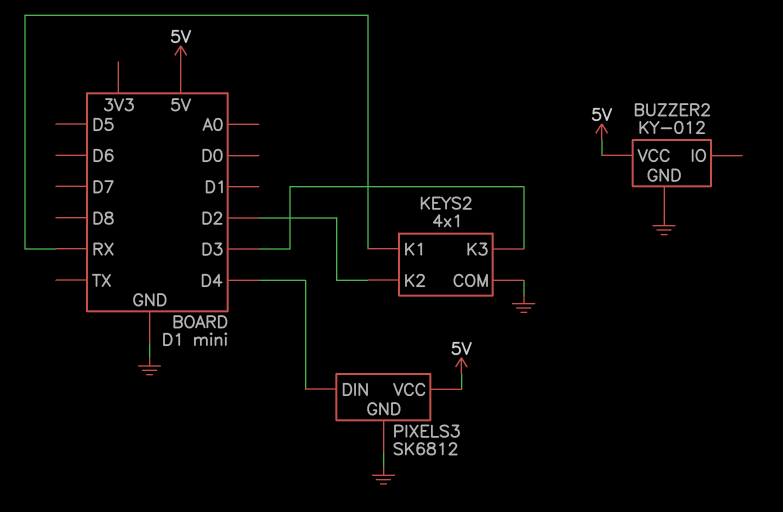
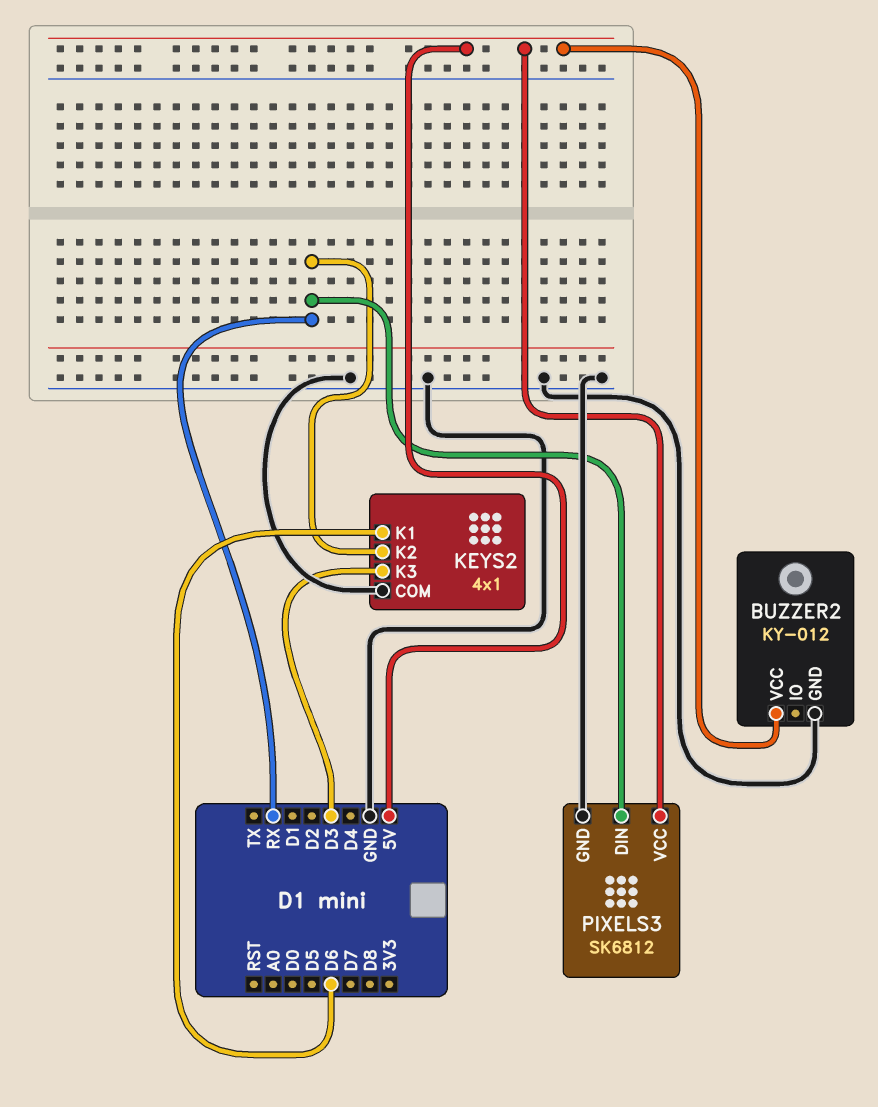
KEYS2 pin K1: RX -> D6
KEYS2 pin K2: D2 -> RX
PIXELS3 pin DIN: D4 -> RX

